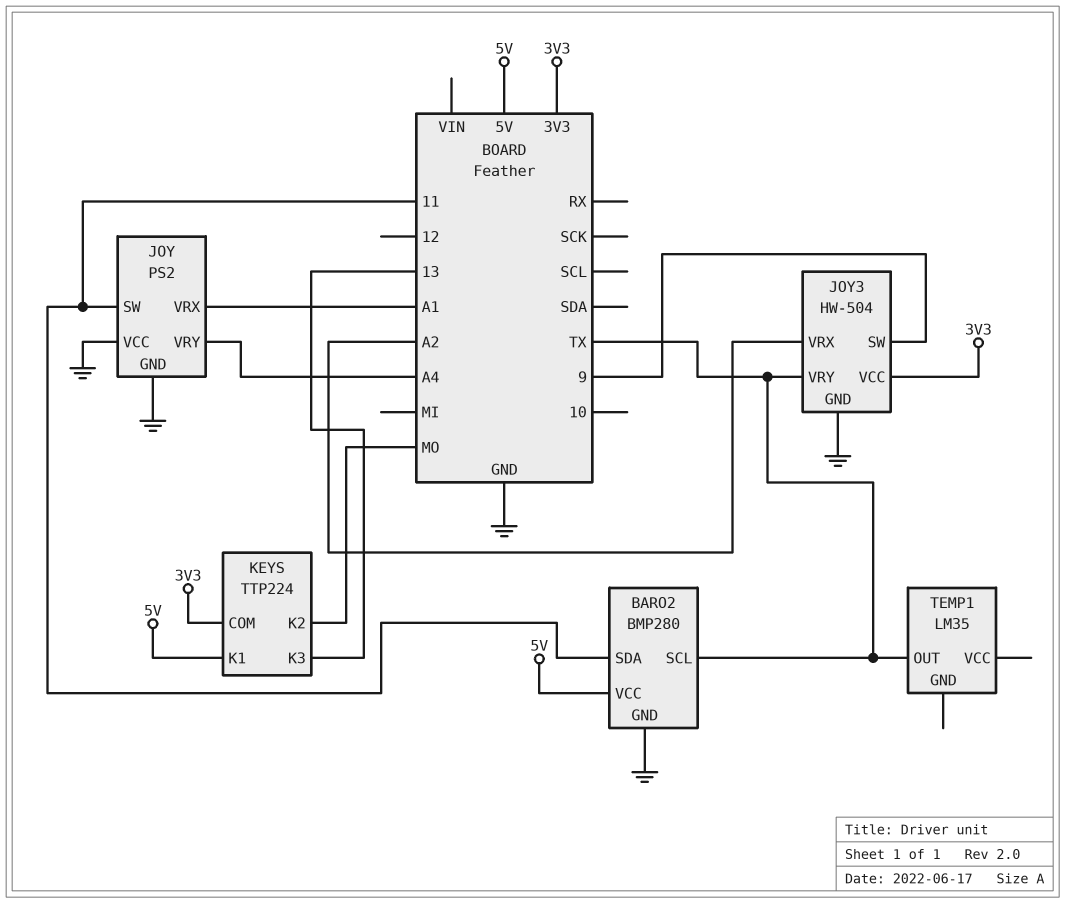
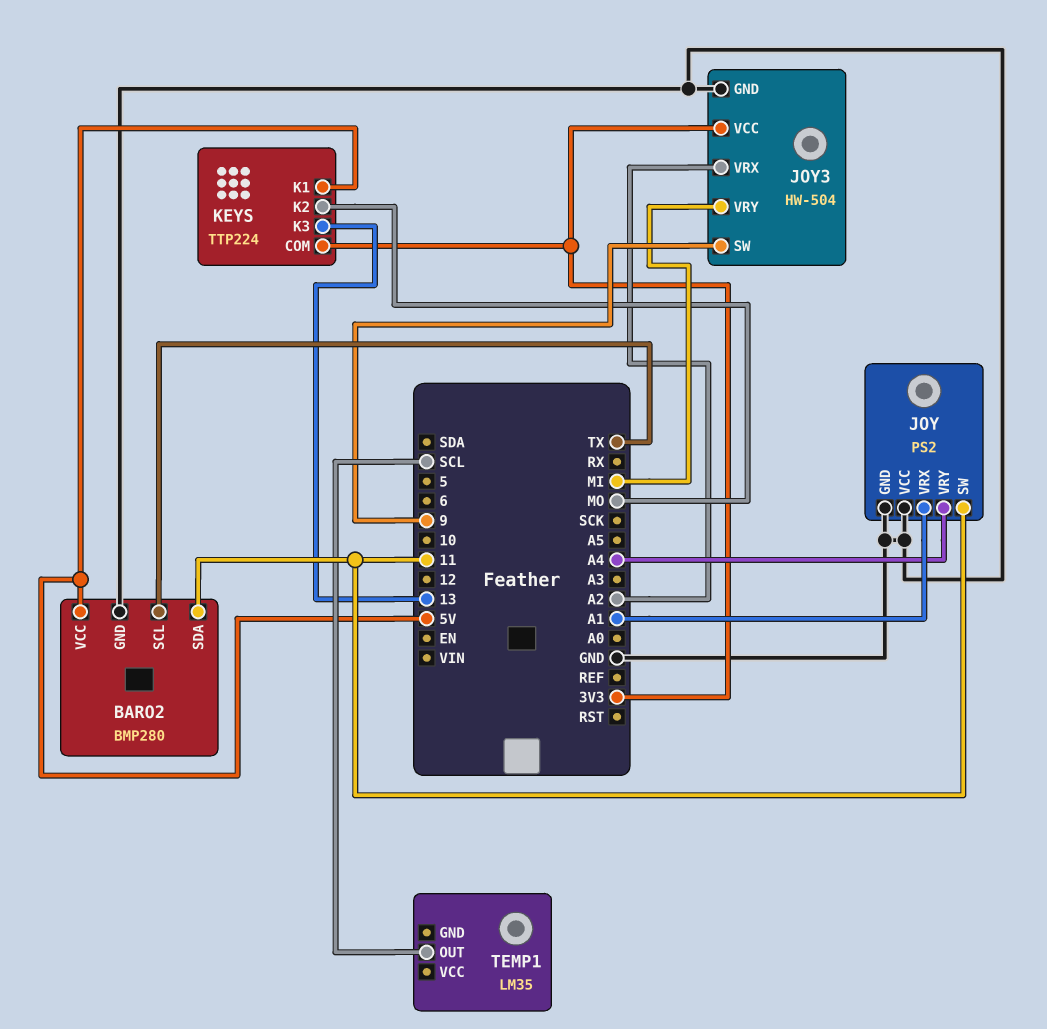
JOY3 pin VRY: TX -> MI
TEMP1 pin OUT: TX -> SCL

